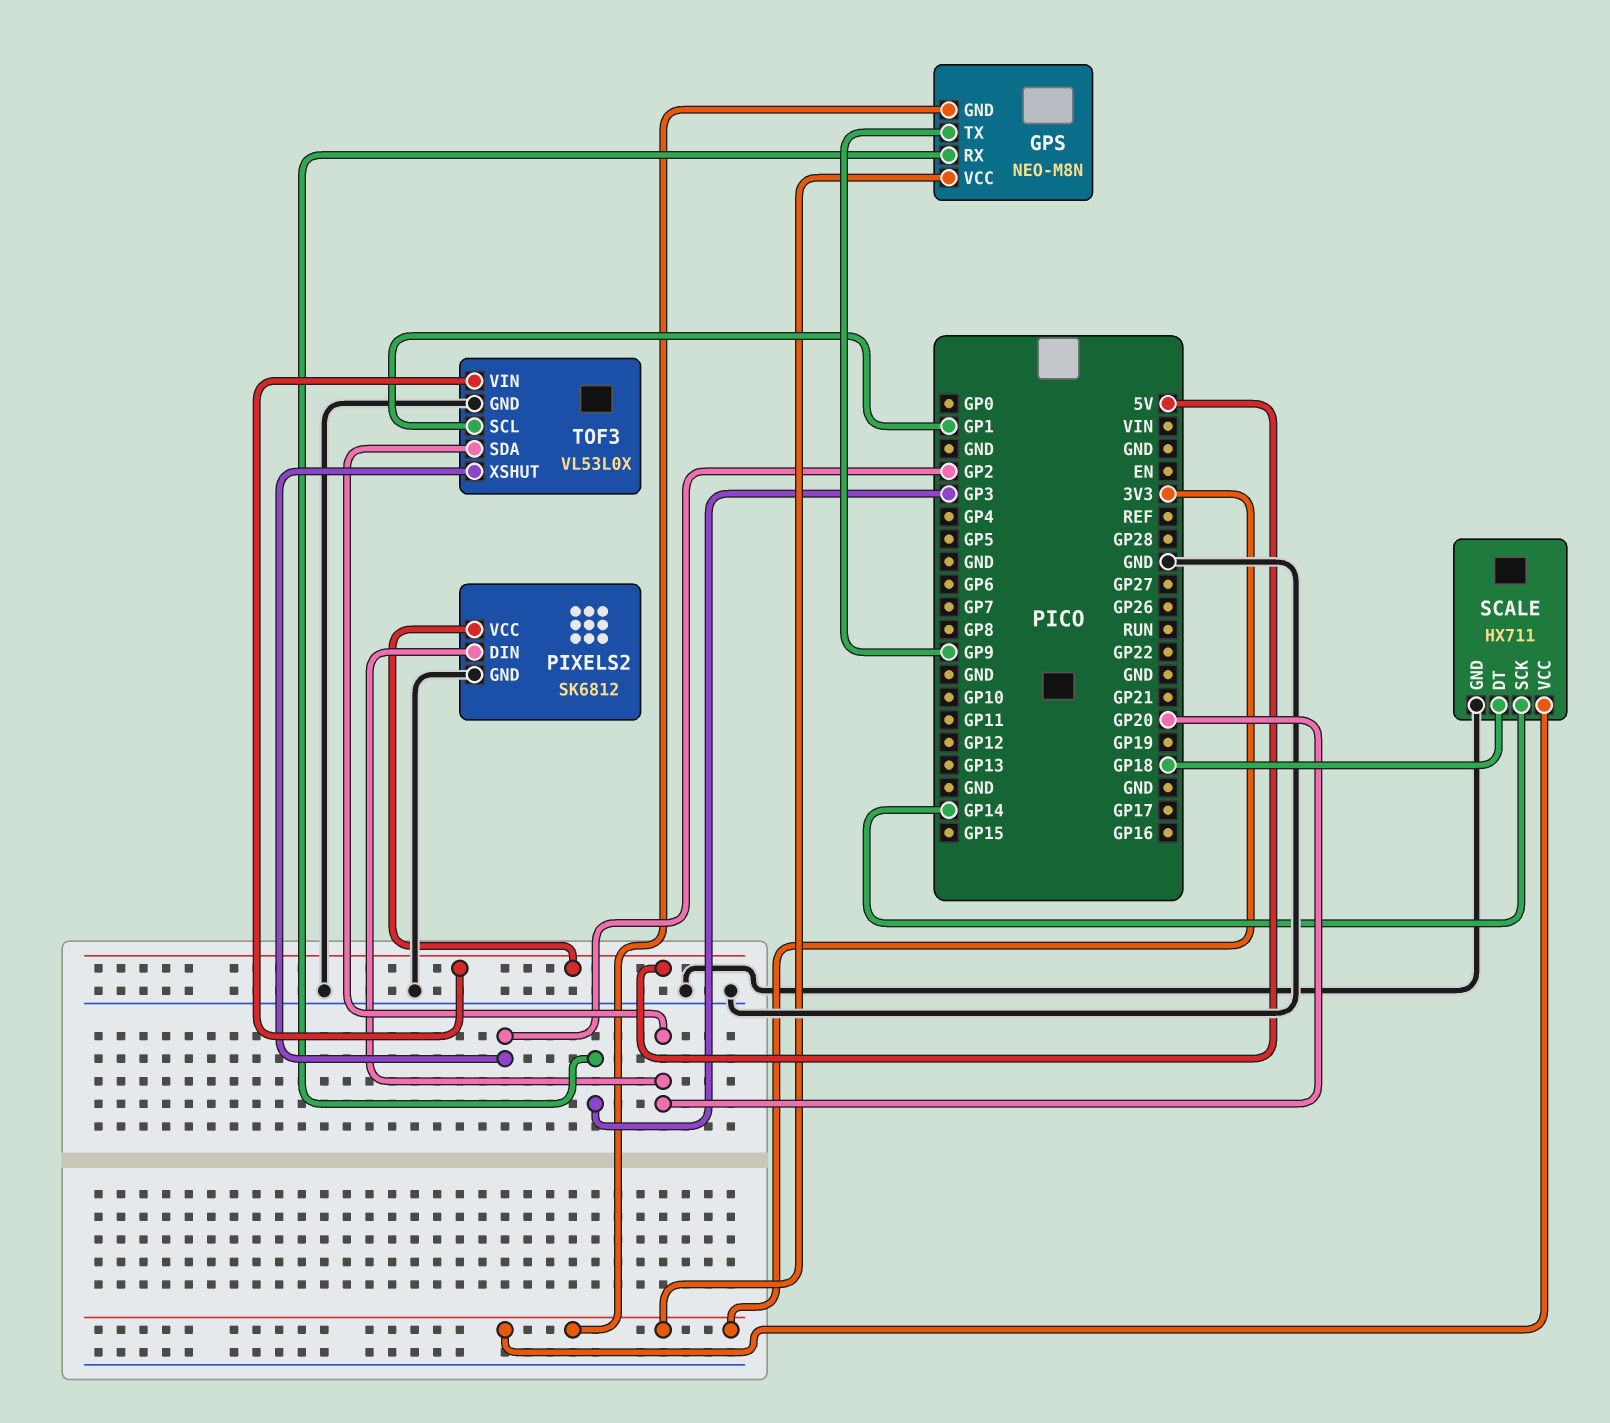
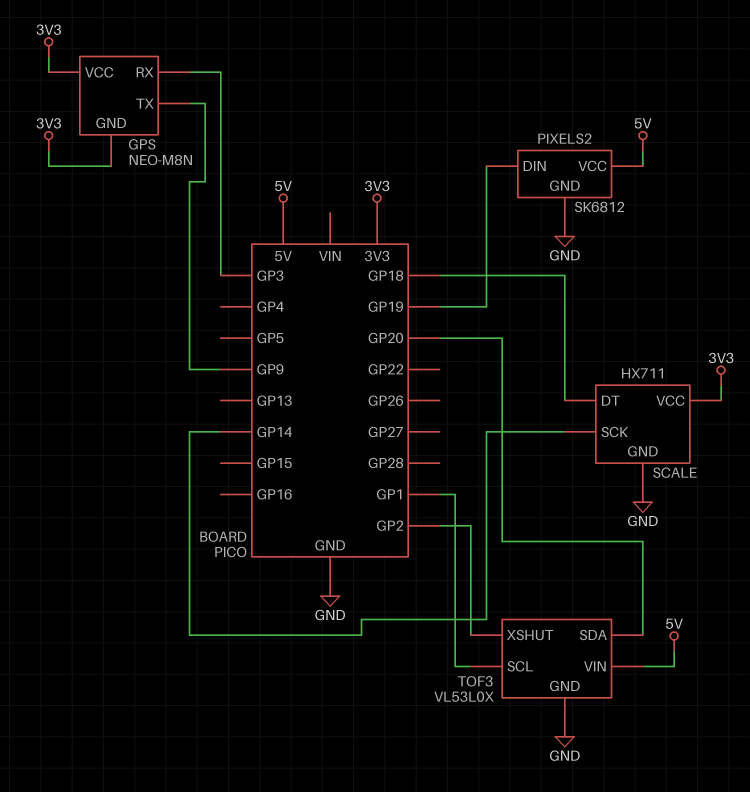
PIXELS2 pin DIN: GP20 -> GP19

